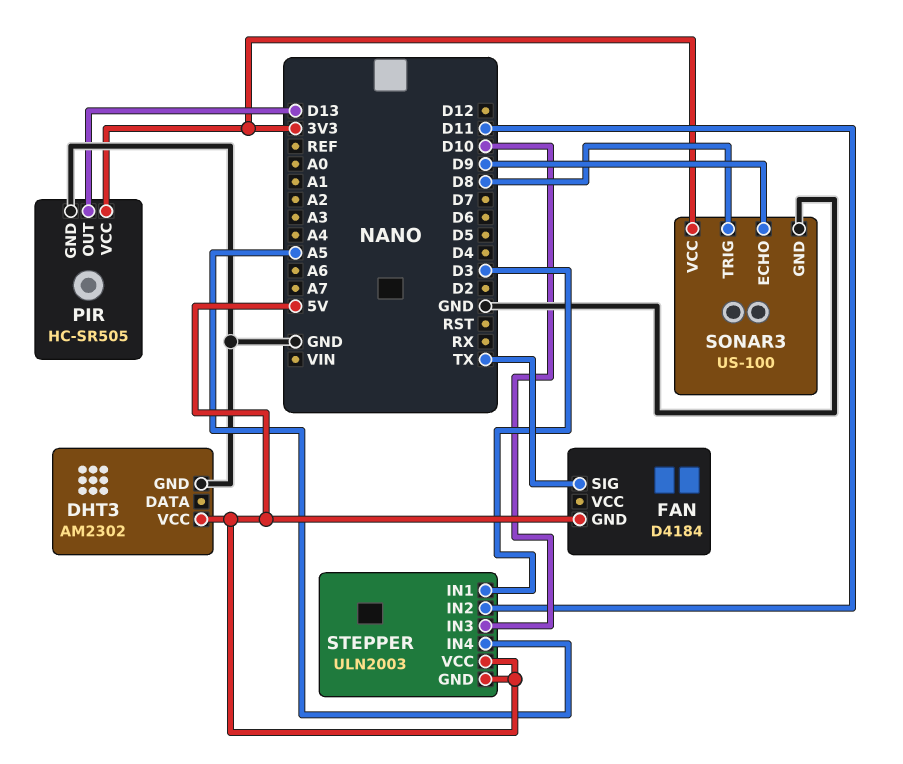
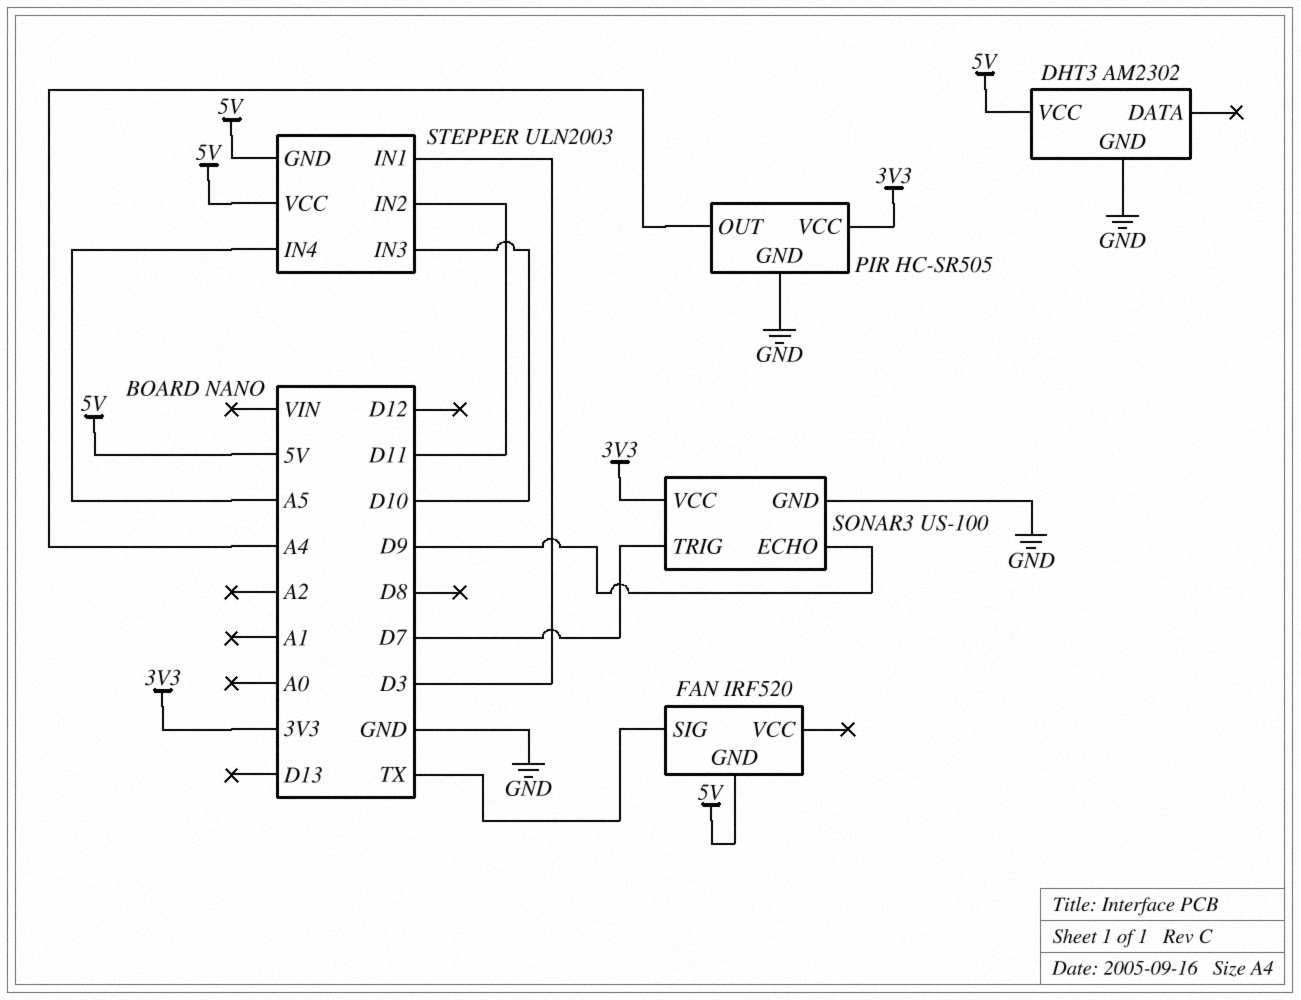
FAN: D4184 -> IRF520
PIR pin OUT: D13 -> A4
SONAR3 pin TRIG: D8 -> D7

